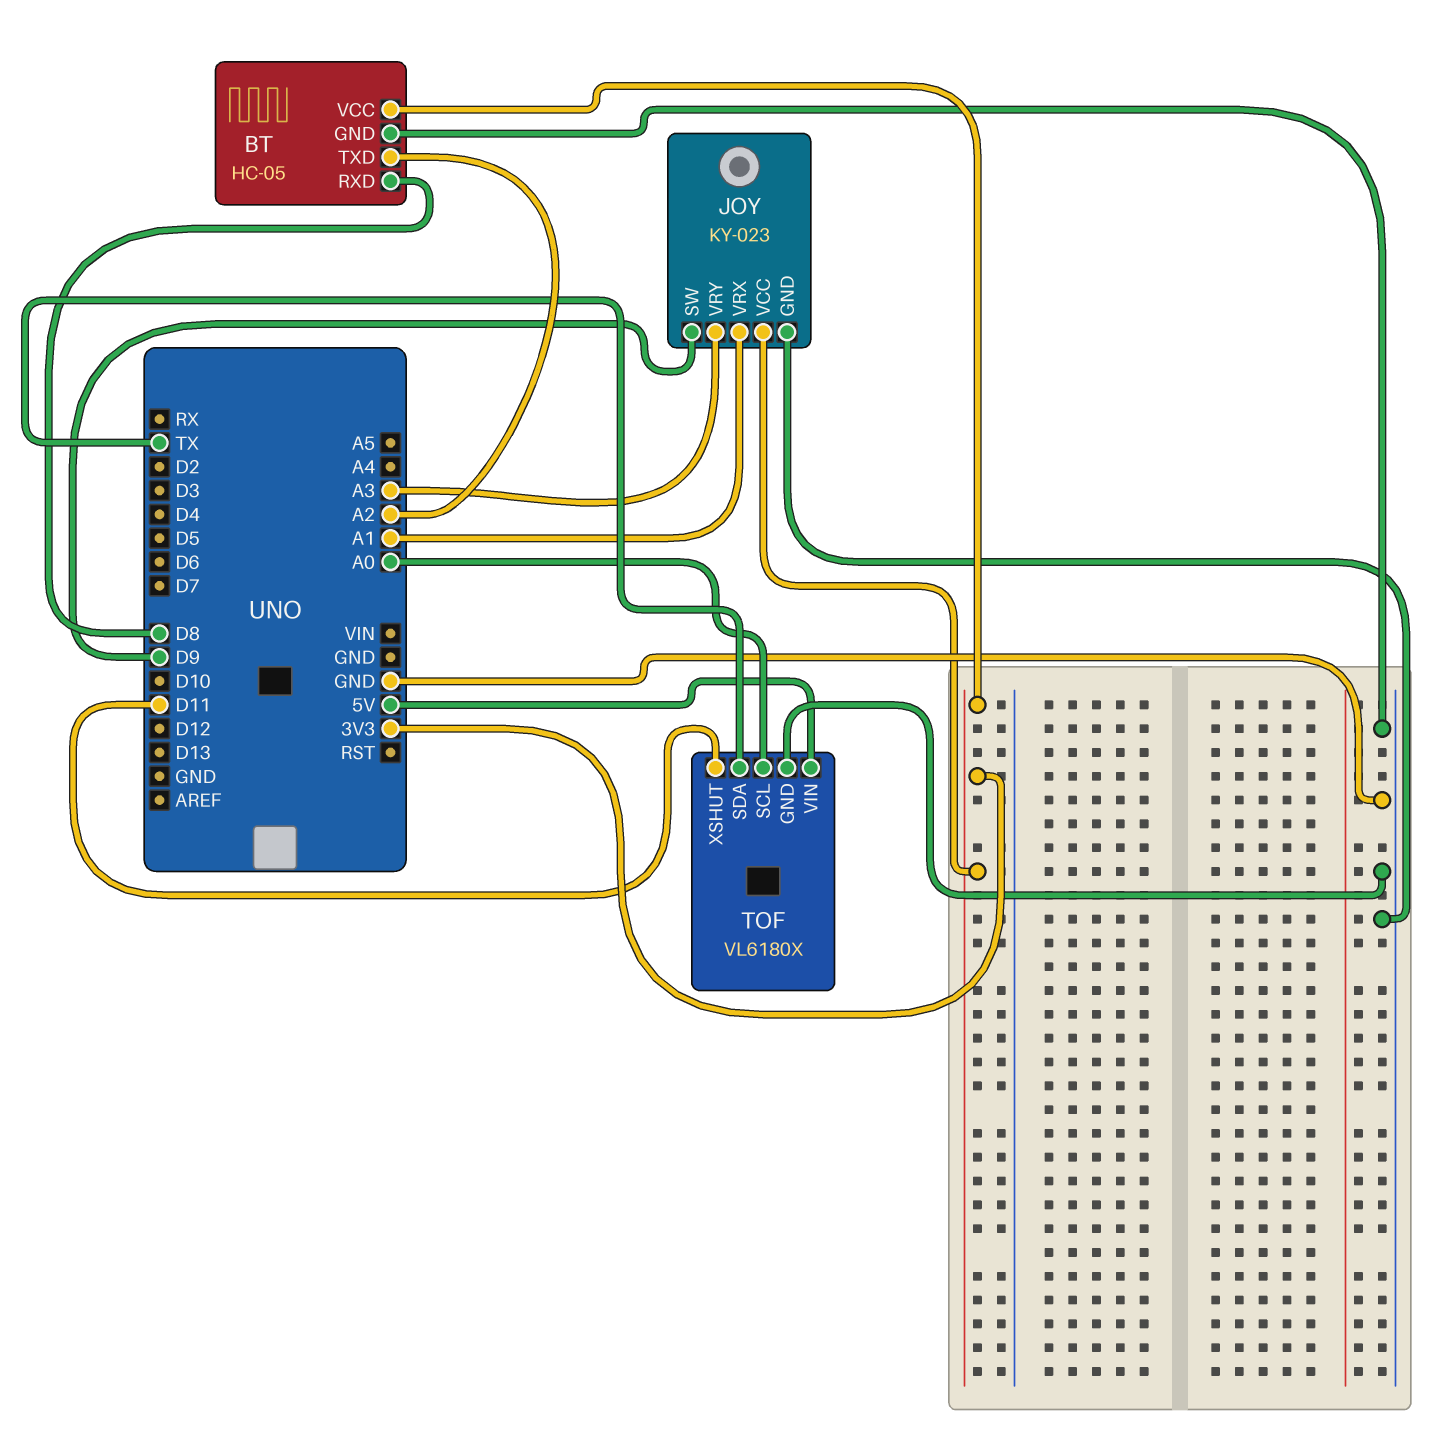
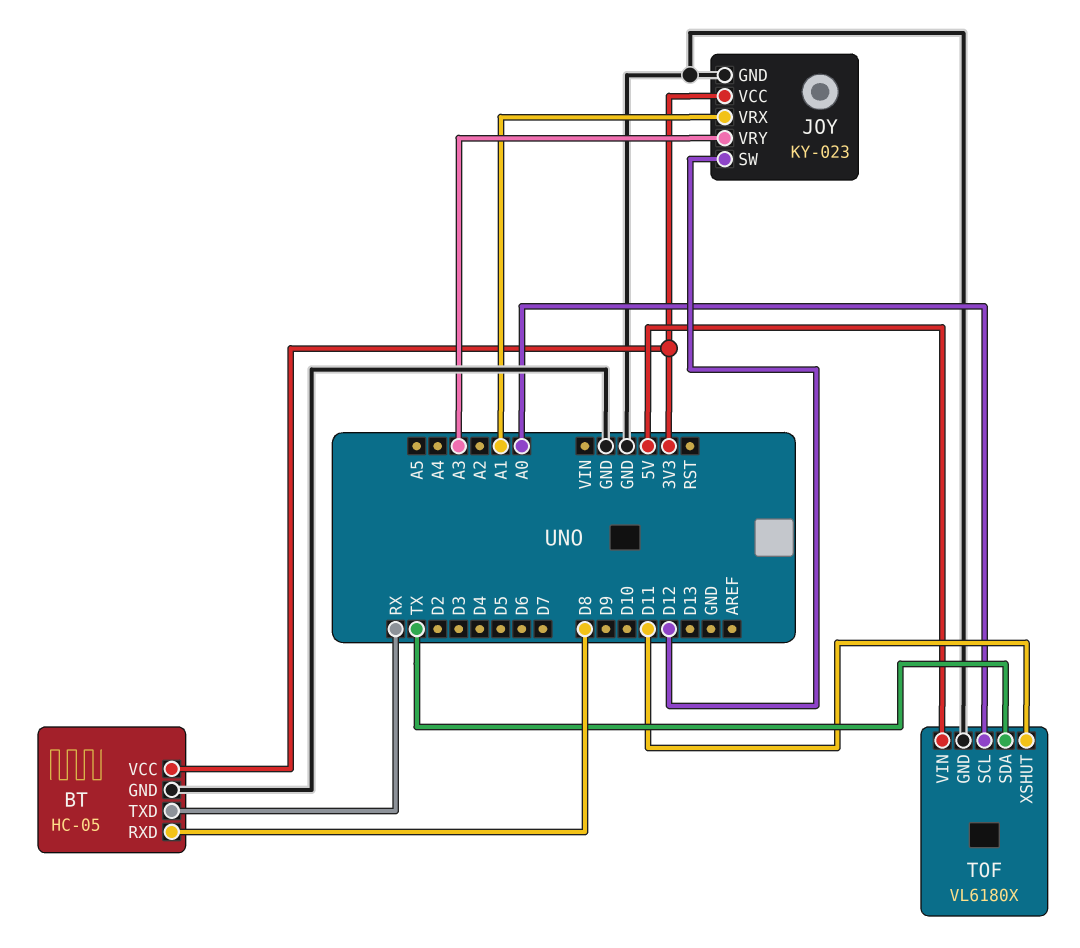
BT pin TXD: A2 -> RX
JOY pin SW: D9 -> D12

